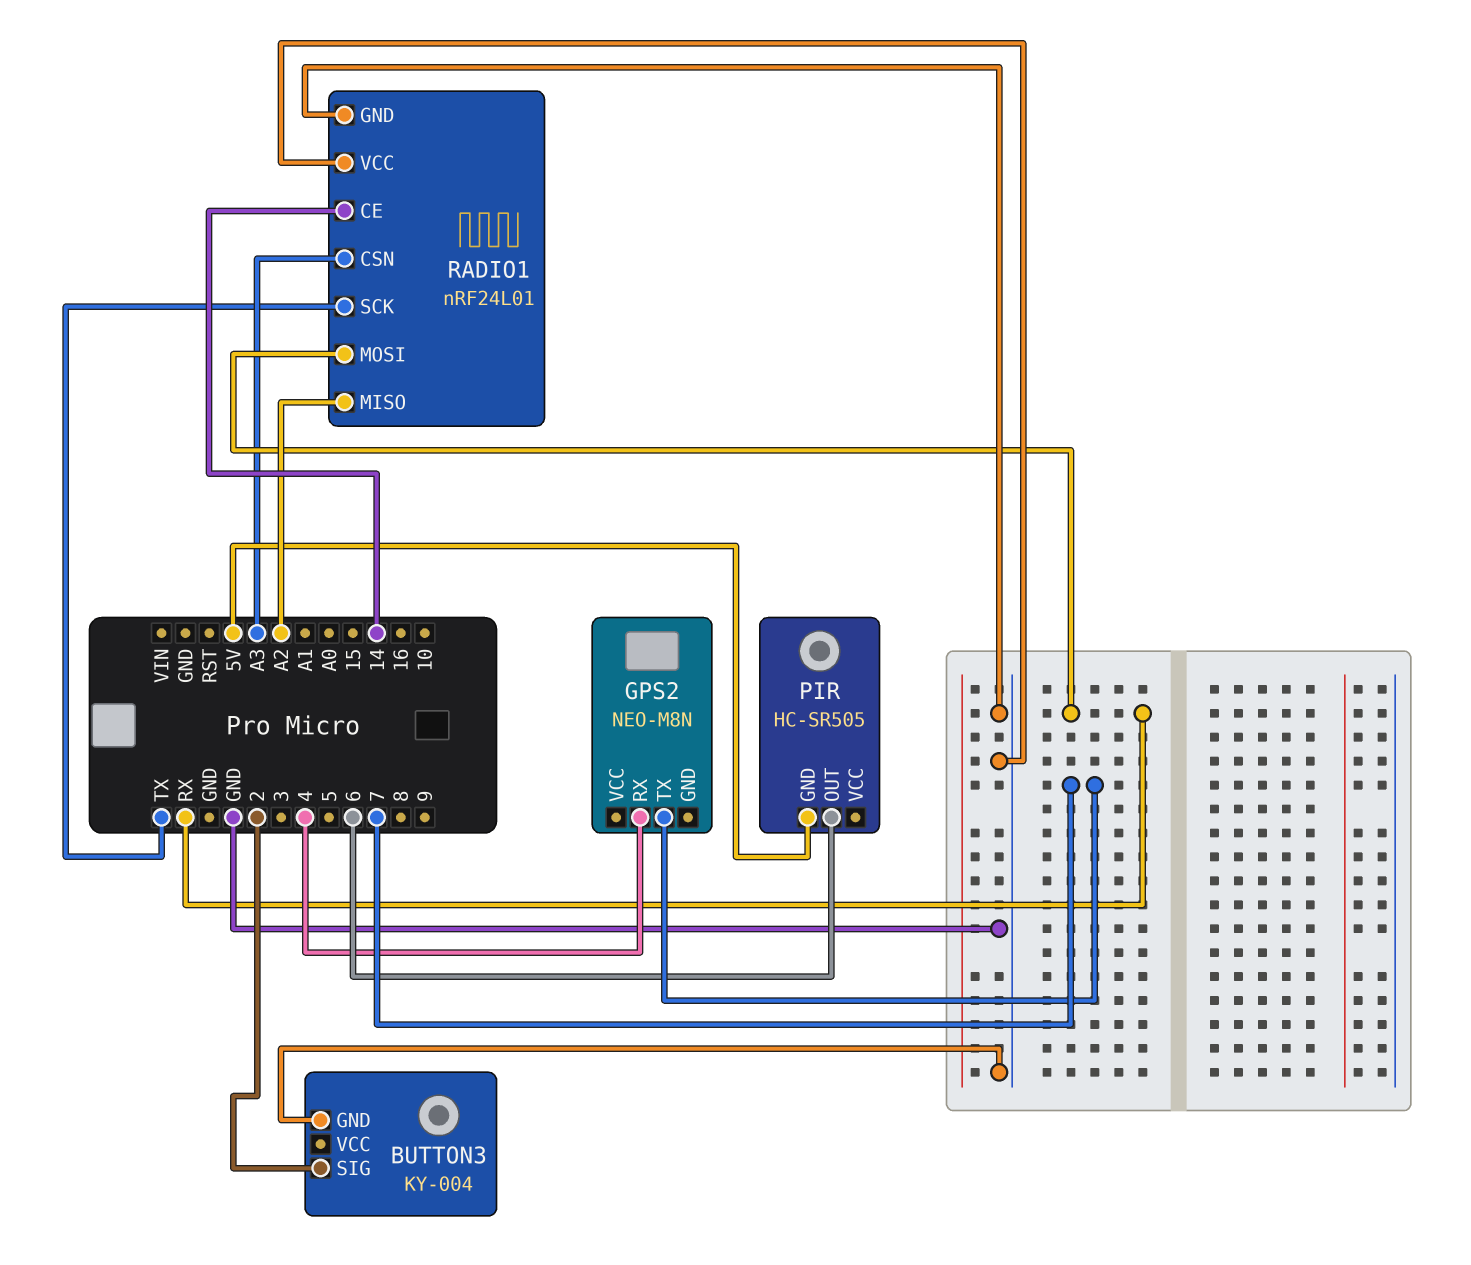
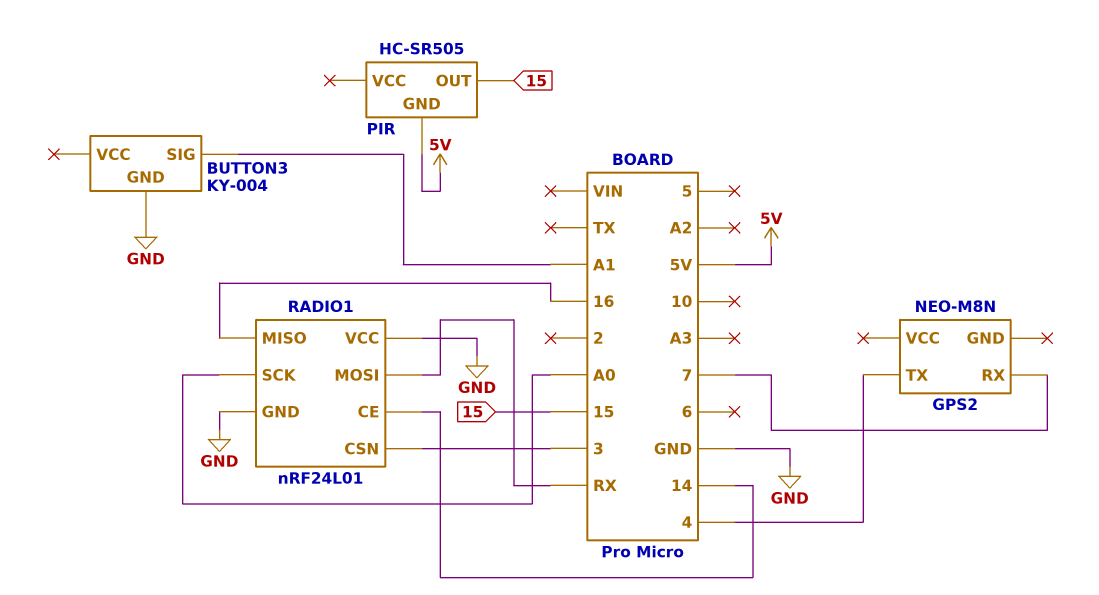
BUTTON3 pin SIG: 2 -> A1
GPS2 pin RX: 4 -> 7
GPS2 pin TX: 7 -> 4
PIR pin OUT: 6 -> 15
RADIO1 pin CSN: A3 -> 3
RADIO1 pin MISO: A2 -> 16
RADIO1 pin SCK: TX -> A0

